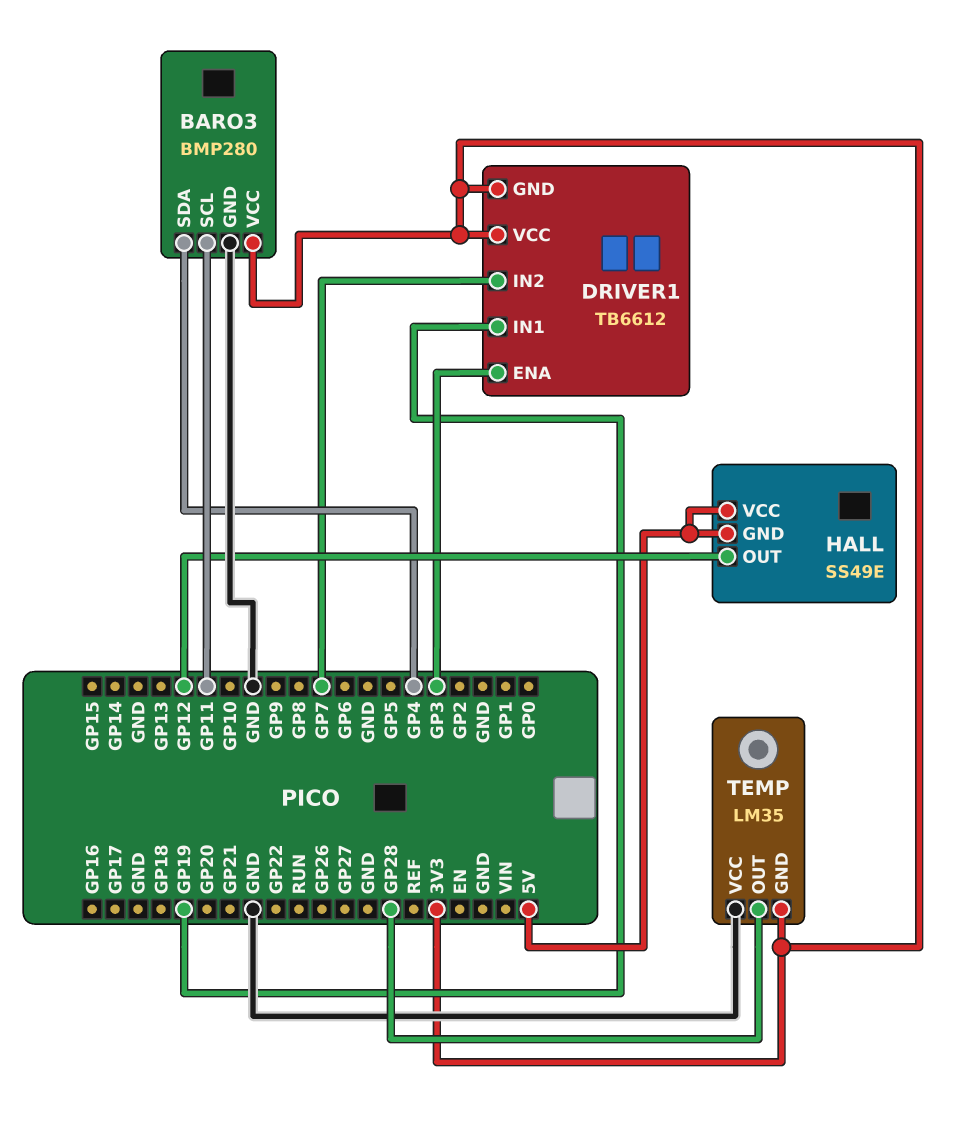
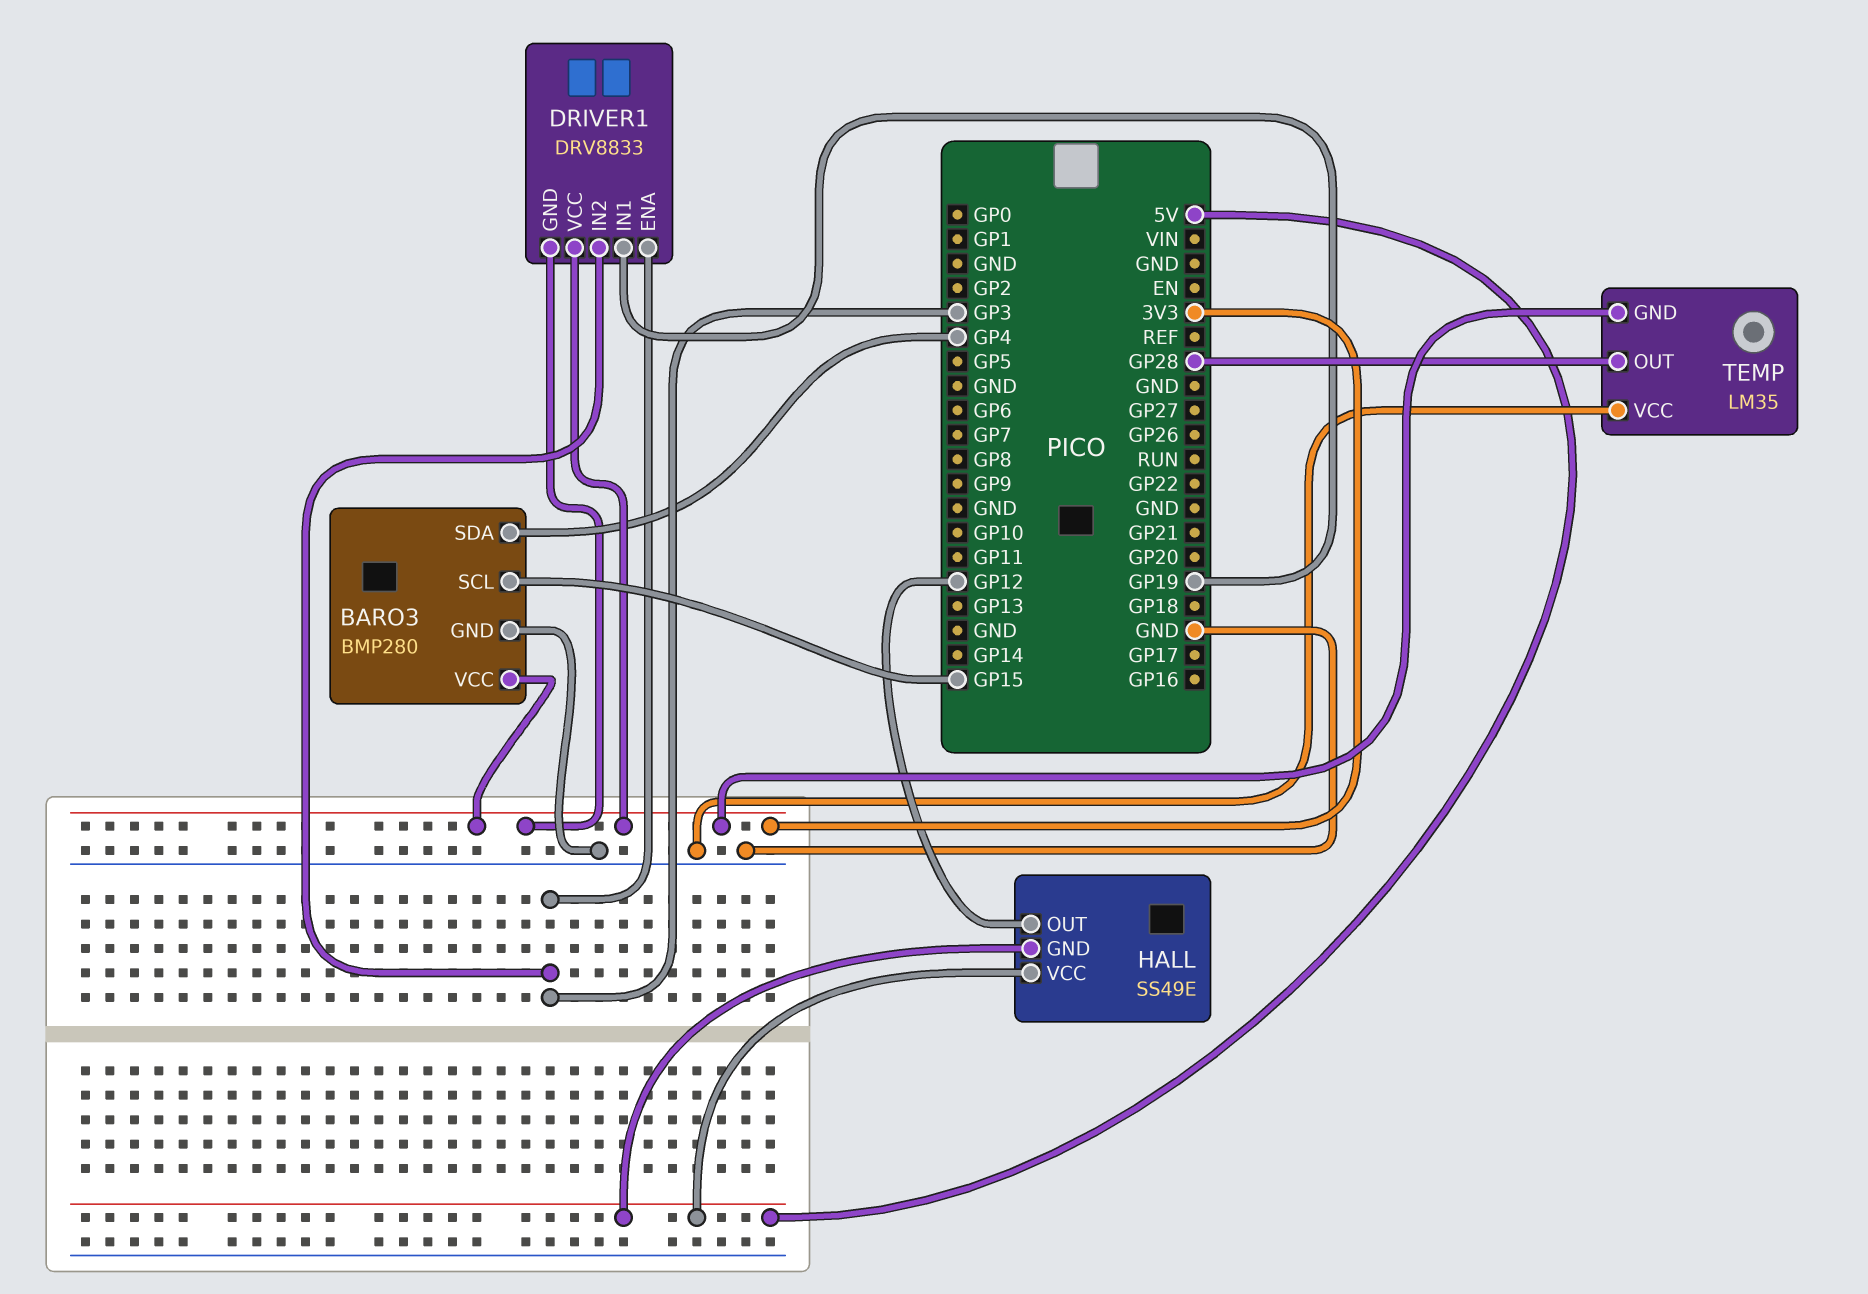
BARO3 pin SCL: GP11 -> GP15
DRIVER1: TB6612 -> DRV8833
DRIVER1 pin IN2: GP7 -> GP3

